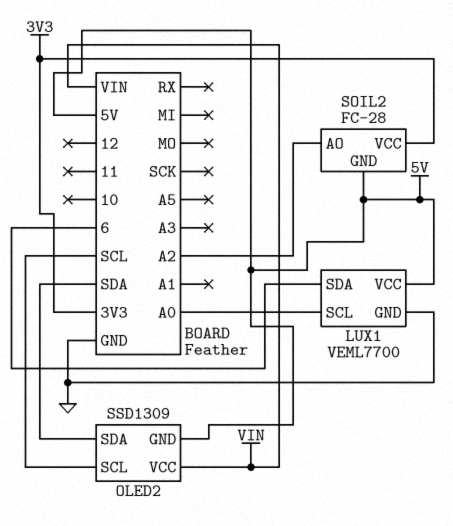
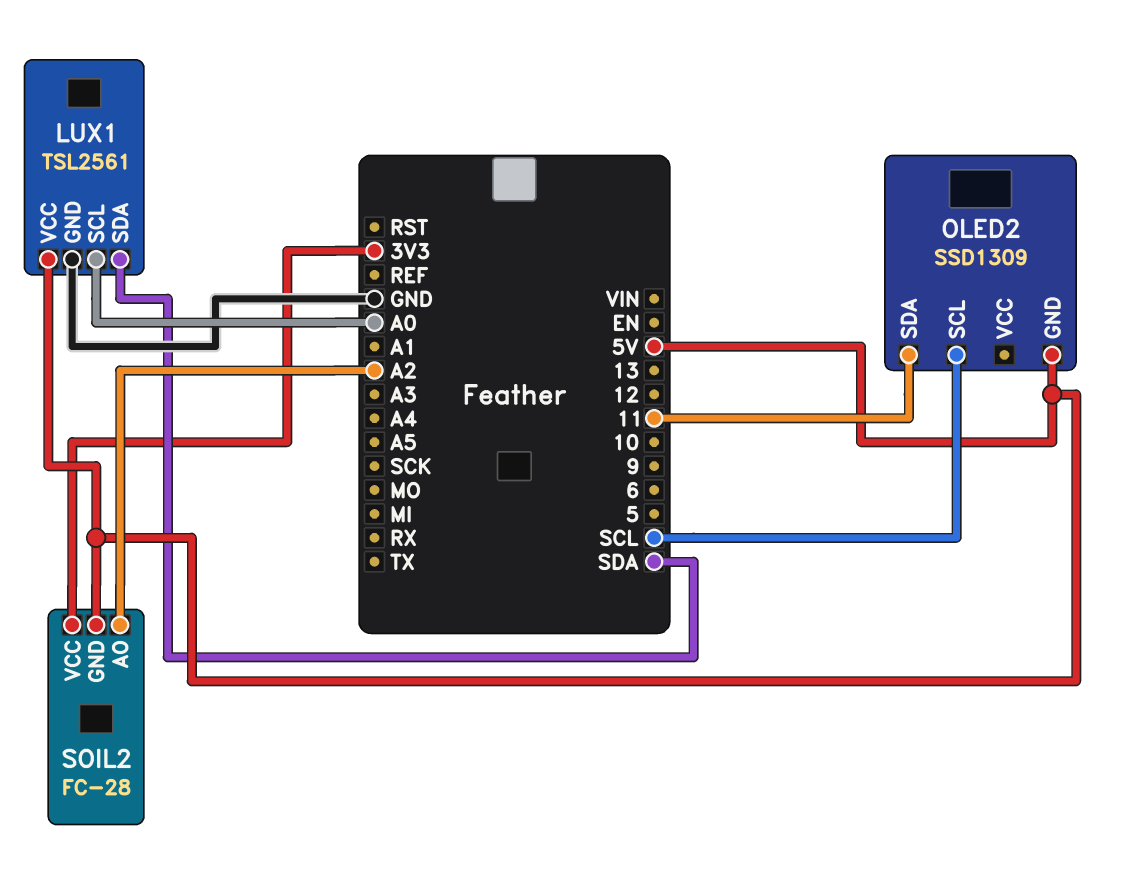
LUX1: VEML7700 -> TSL2561
LUX1 pin SDA: 6 -> SDA
OLED2 pin SDA: SDA -> 11
OLED2 pin VCC: VIN -> none

